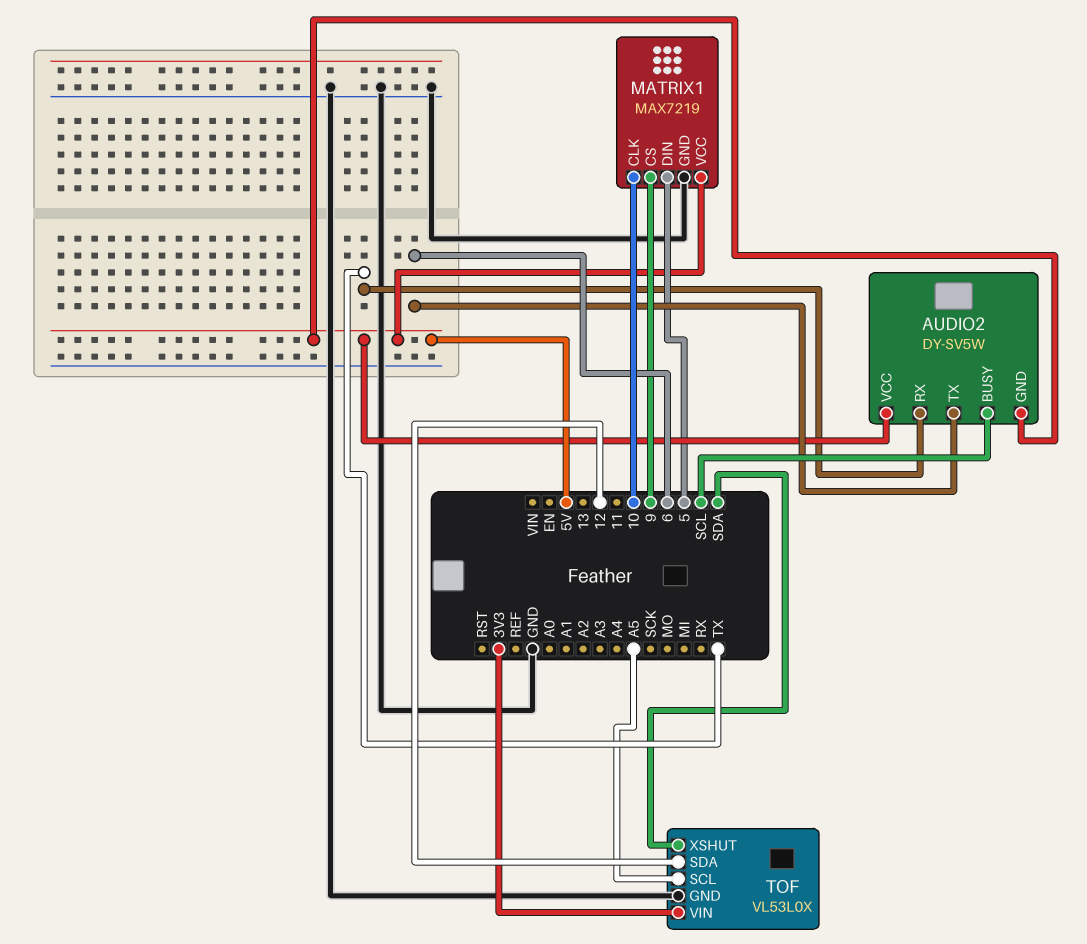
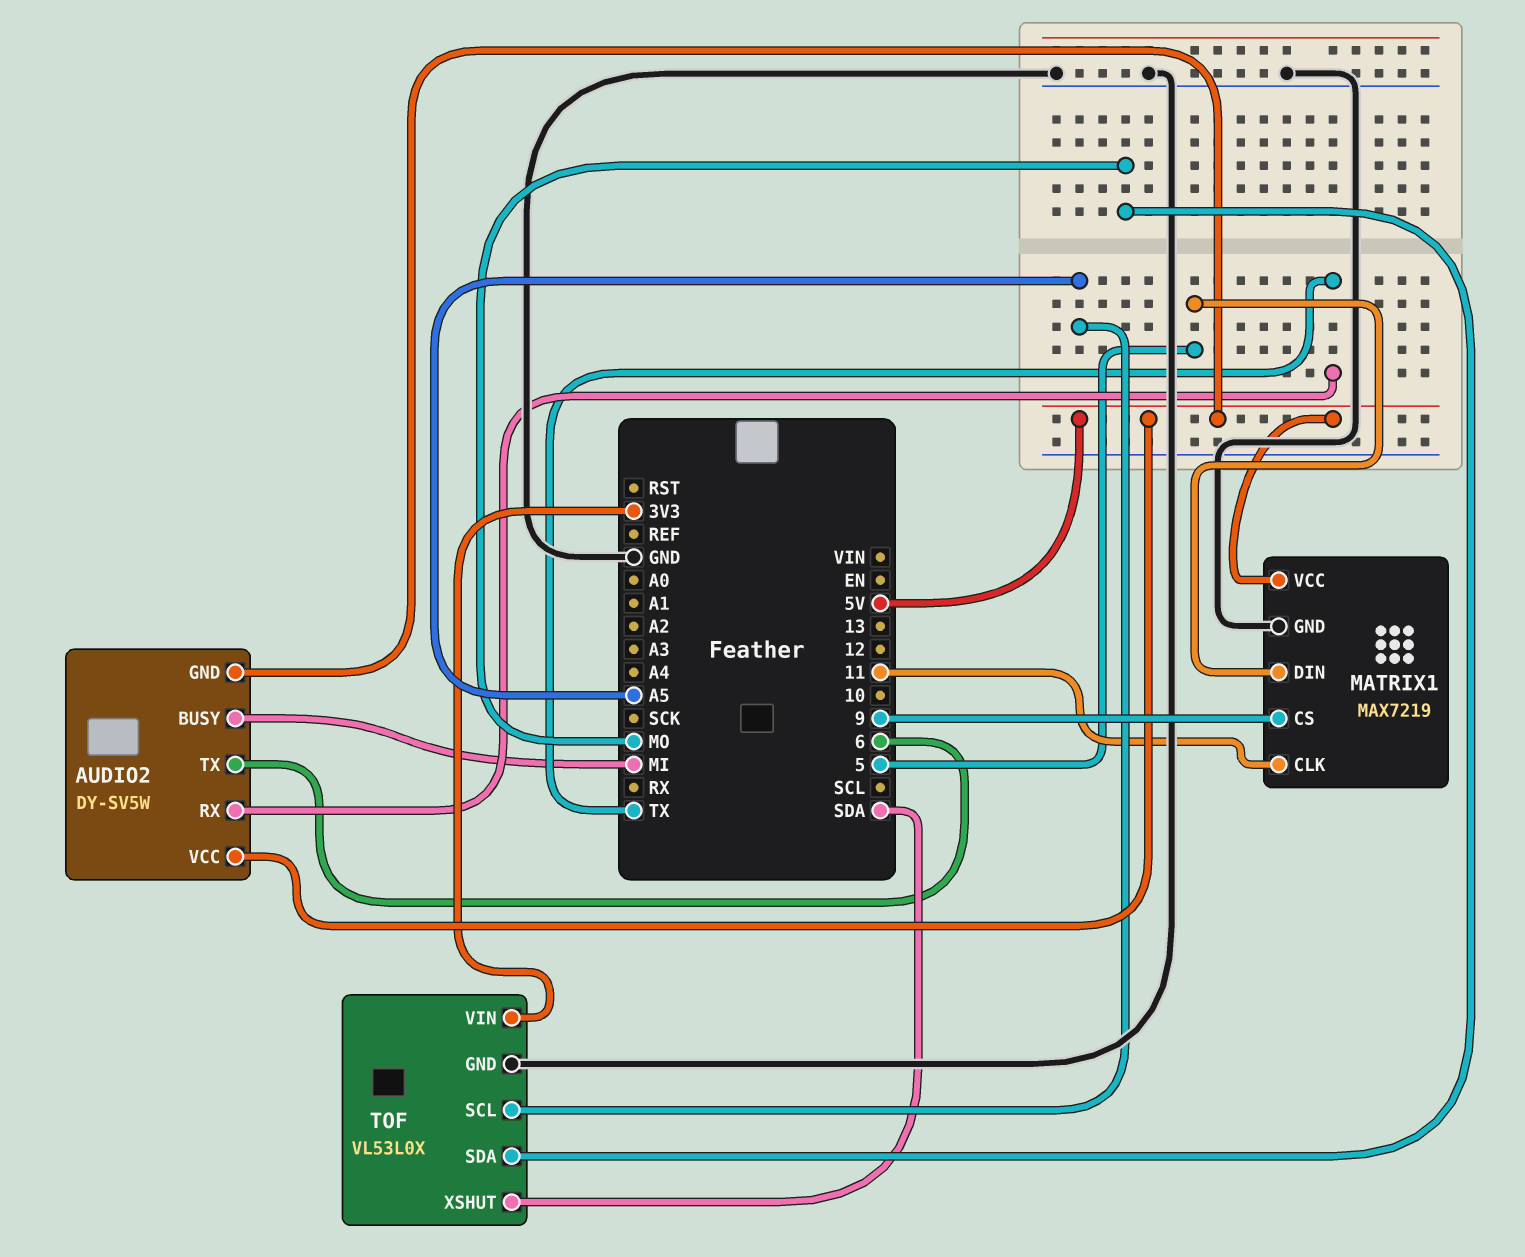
AUDIO2 pin BUSY: SCL -> MI
MATRIX1 pin CLK: 10 -> 11
TOF pin SDA: 12 -> MO

